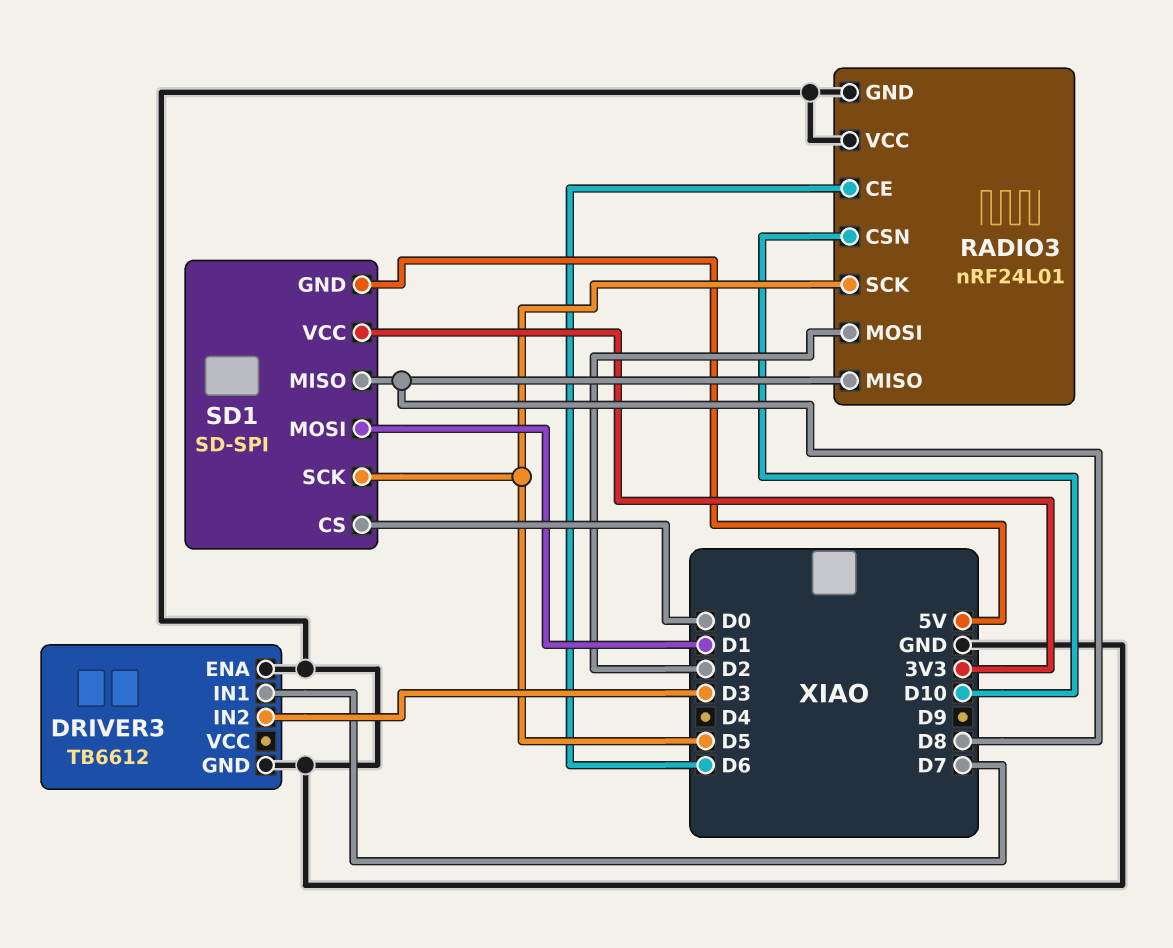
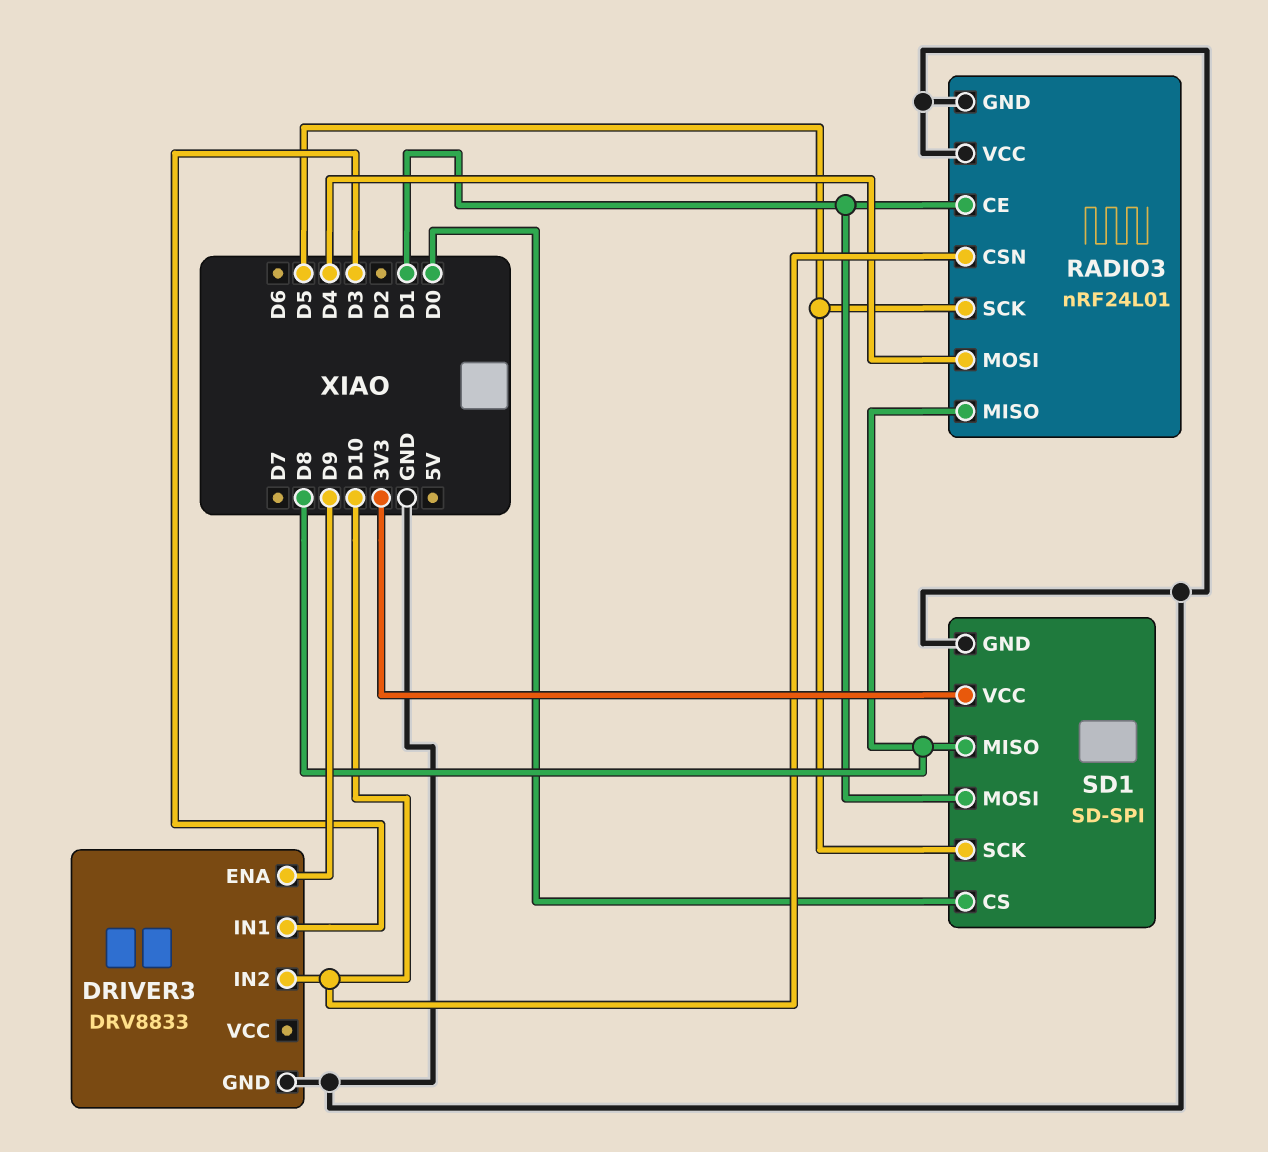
DRIVER3: TB6612 -> DRV8833
DRIVER3 pin ENA: GND -> D9
DRIVER3 pin IN1: D7 -> D3
DRIVER3 pin IN2: D3 -> D10
RADIO3 pin CE: D6 -> D1
RADIO3 pin MOSI: D2 -> D4
SD1 pin GND: 5V -> GND

